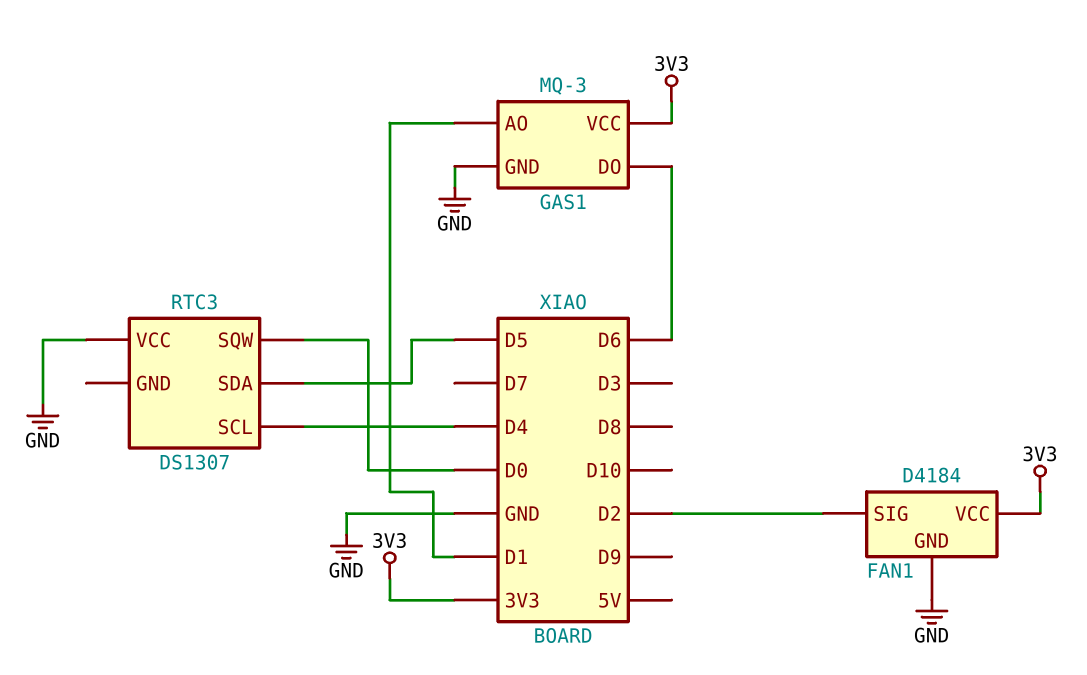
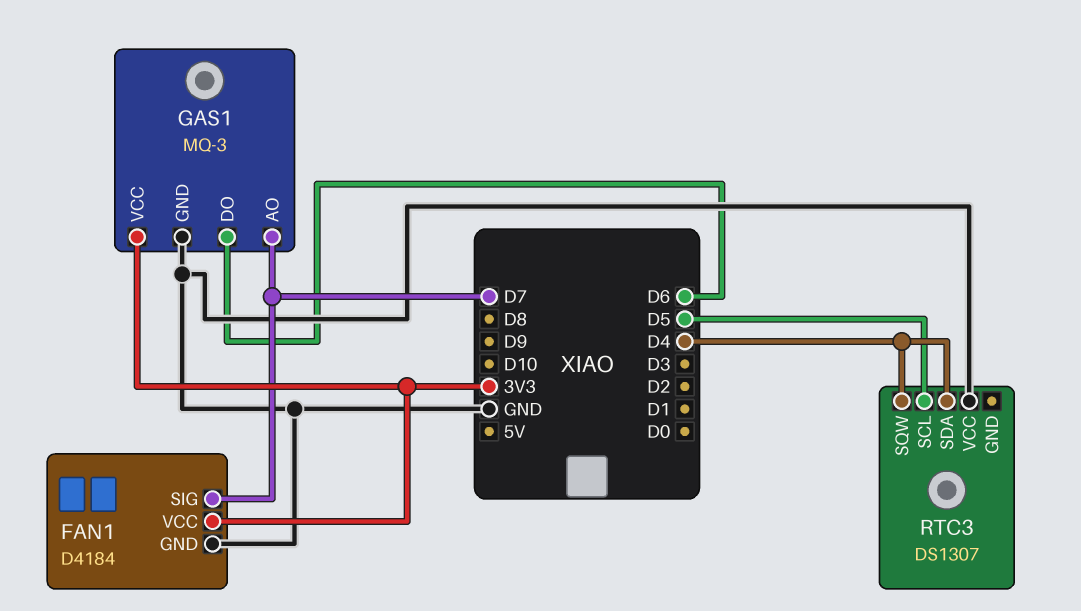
FAN1 pin SIG: D2 -> D7
GAS1 pin AO: D1 -> D7
RTC3 pin SCL: D4 -> D5
RTC3 pin SDA: D5 -> D4
RTC3 pin SQW: D0 -> D4

